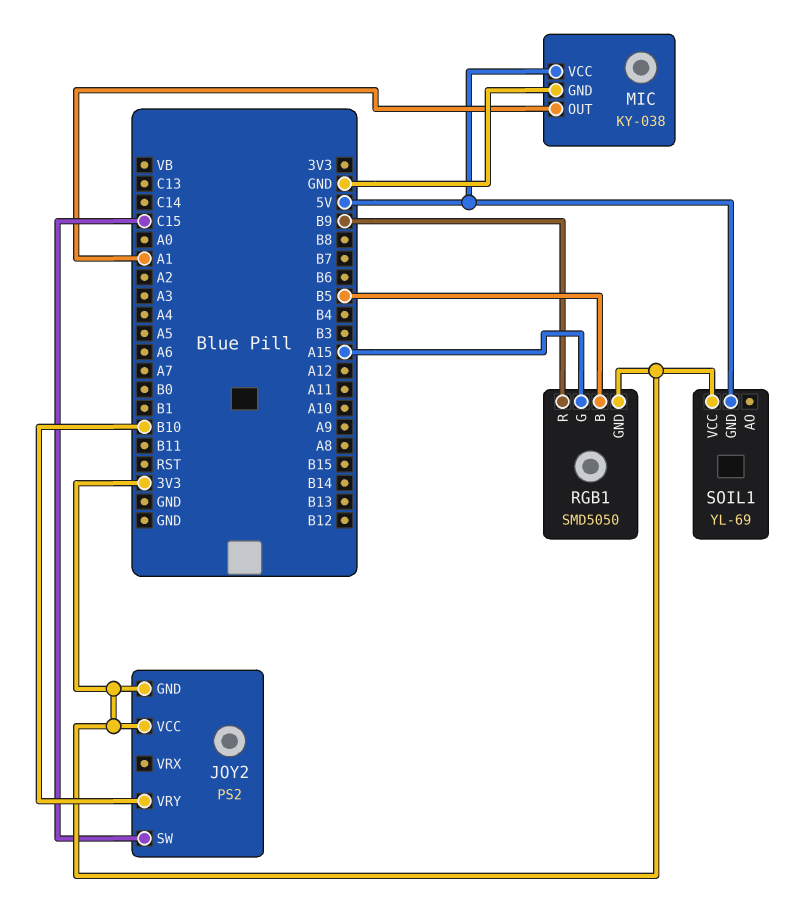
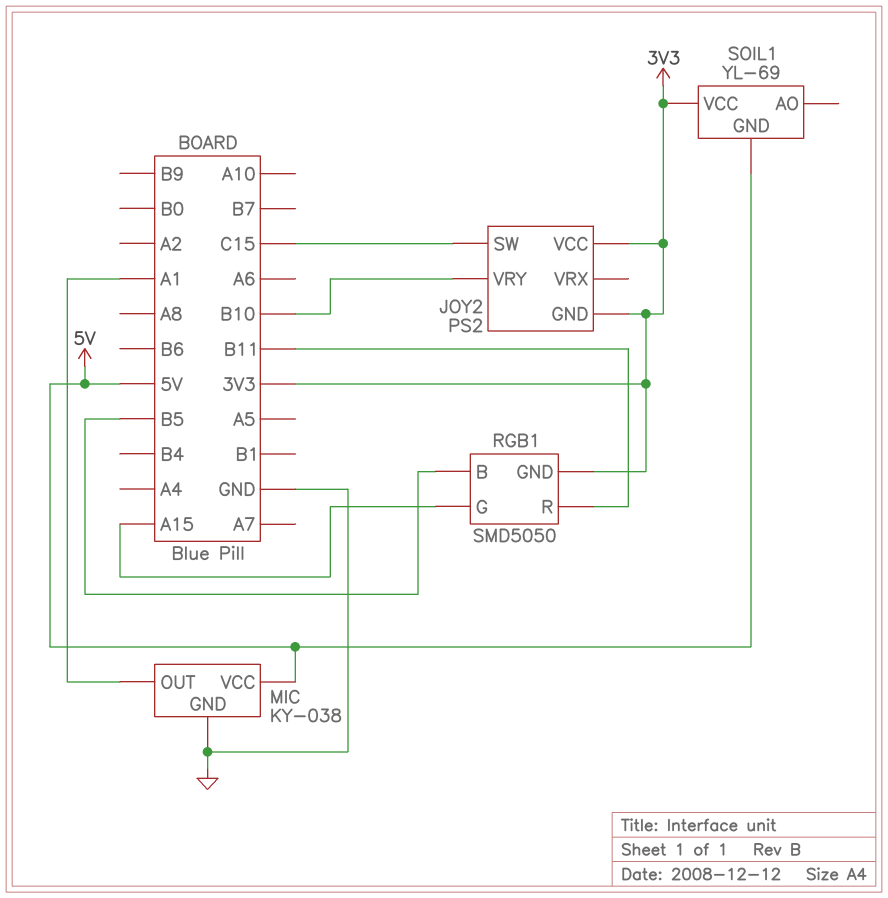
RGB1 pin R: B9 -> B11

